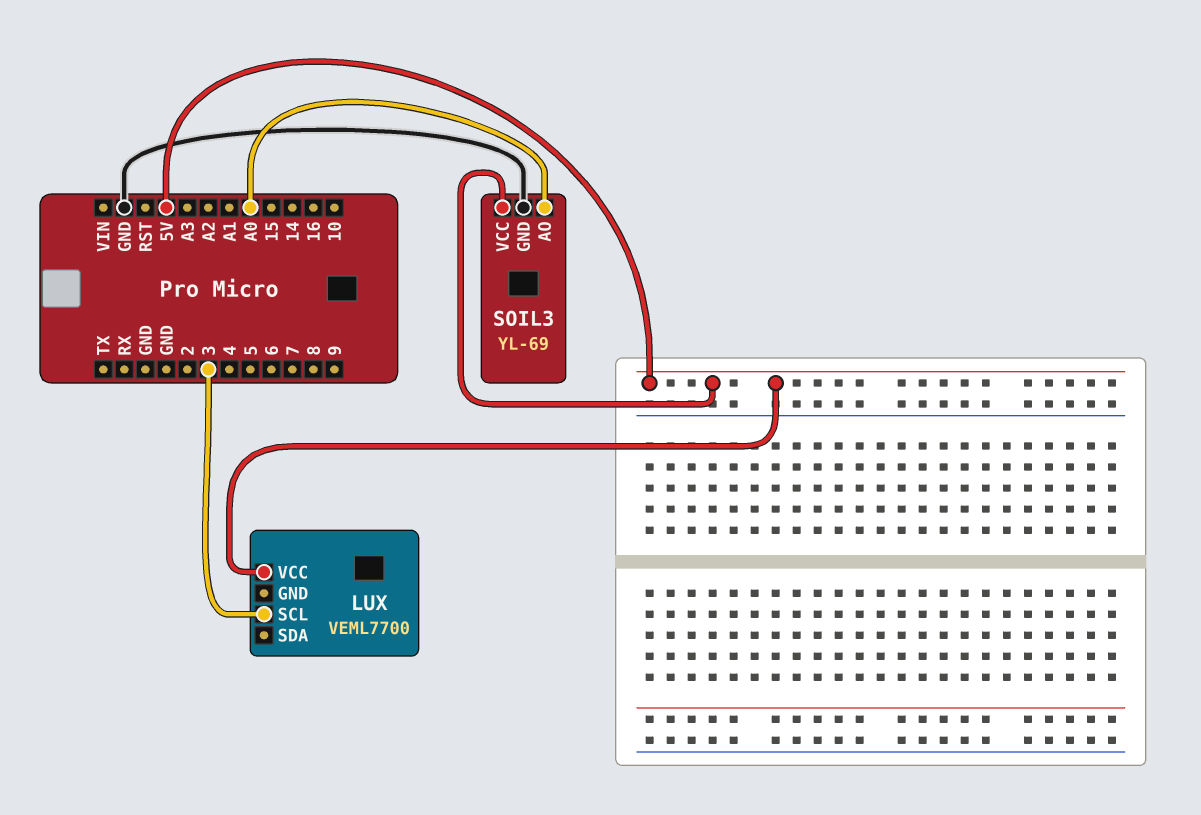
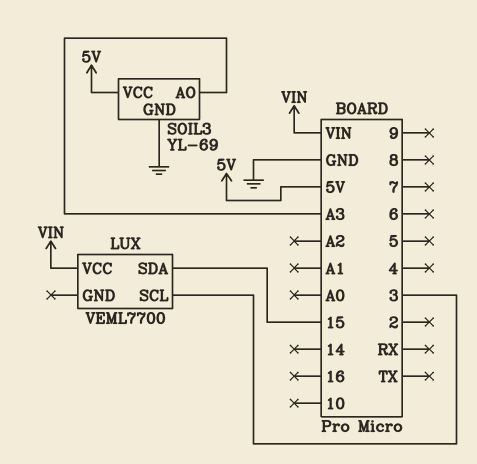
LUX pin SDA: none -> 15
LUX pin VCC: 5V -> VIN
SOIL3 pin AO: A0 -> A3

